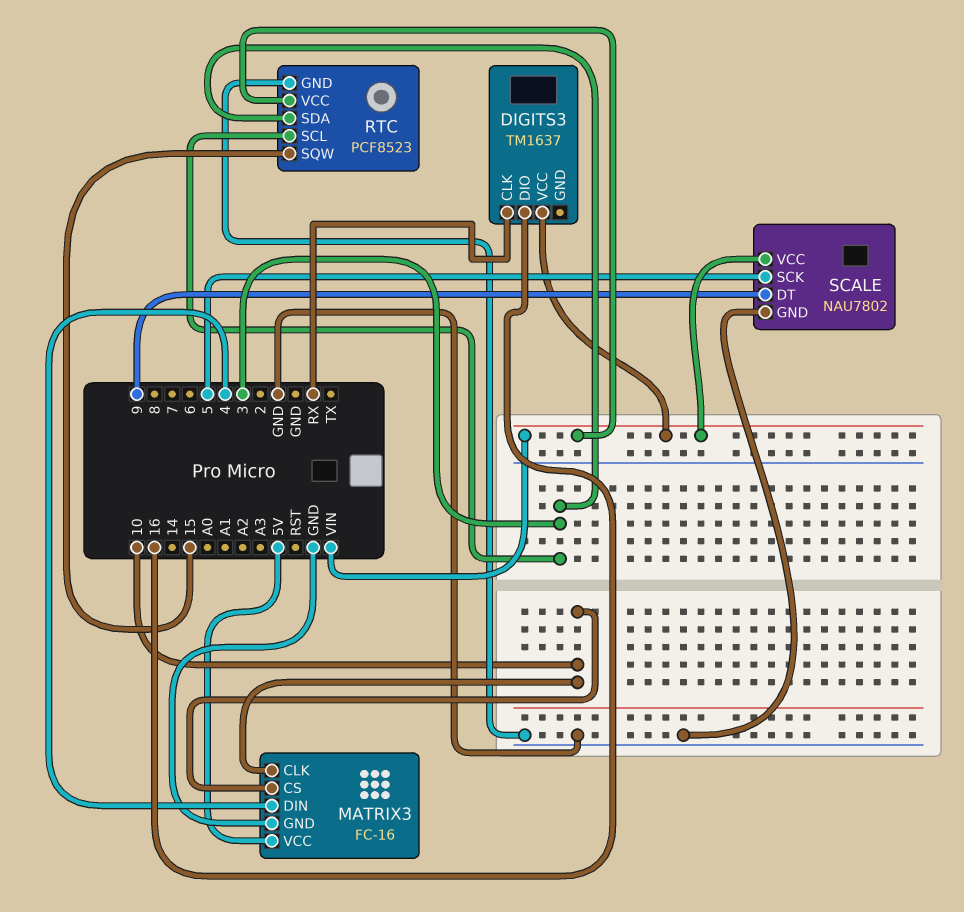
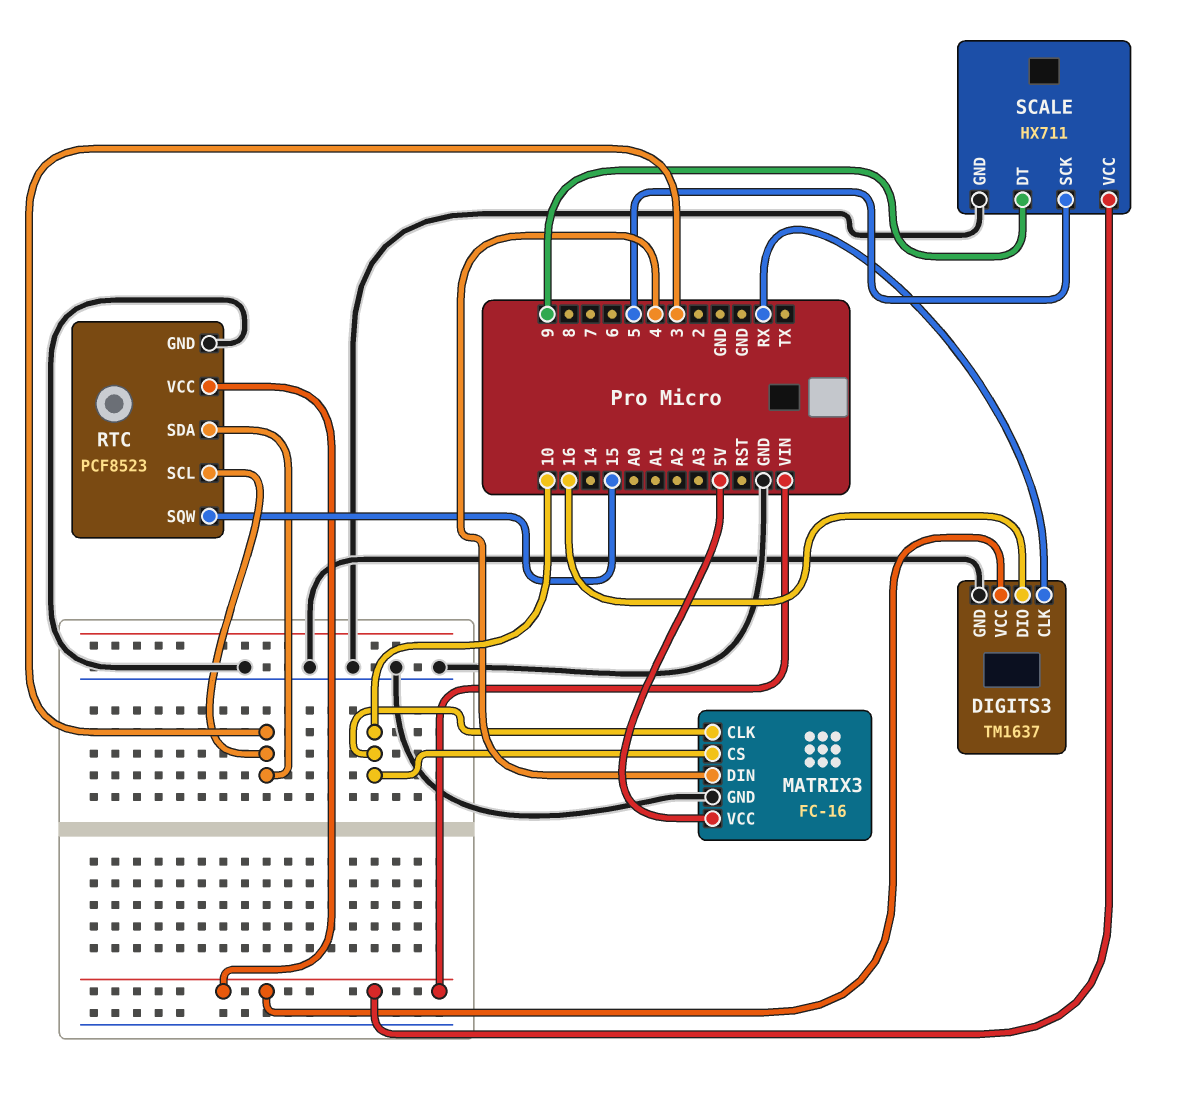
DIGITS3 pin GND: none -> GND
SCALE: NAU7802 -> HX711

